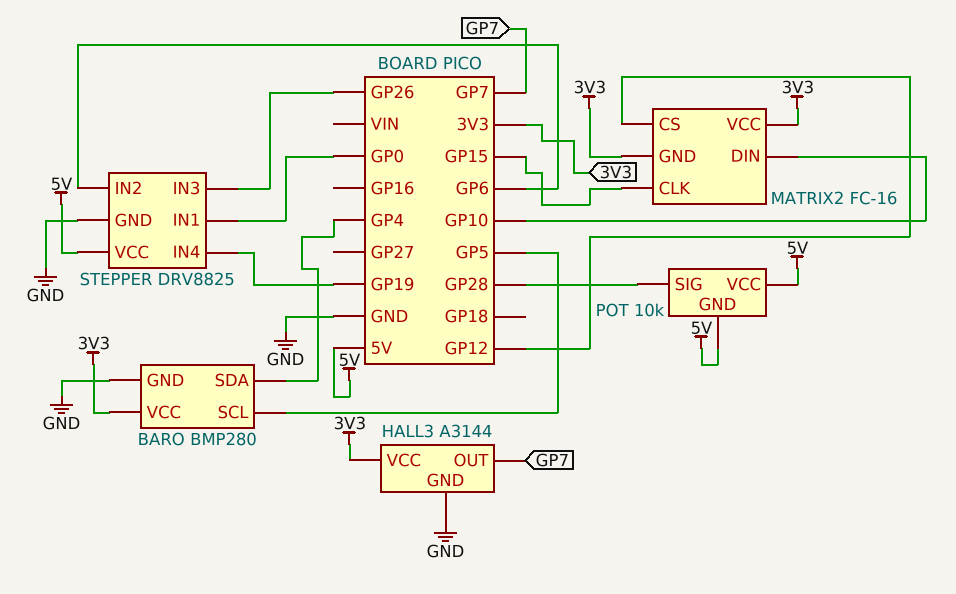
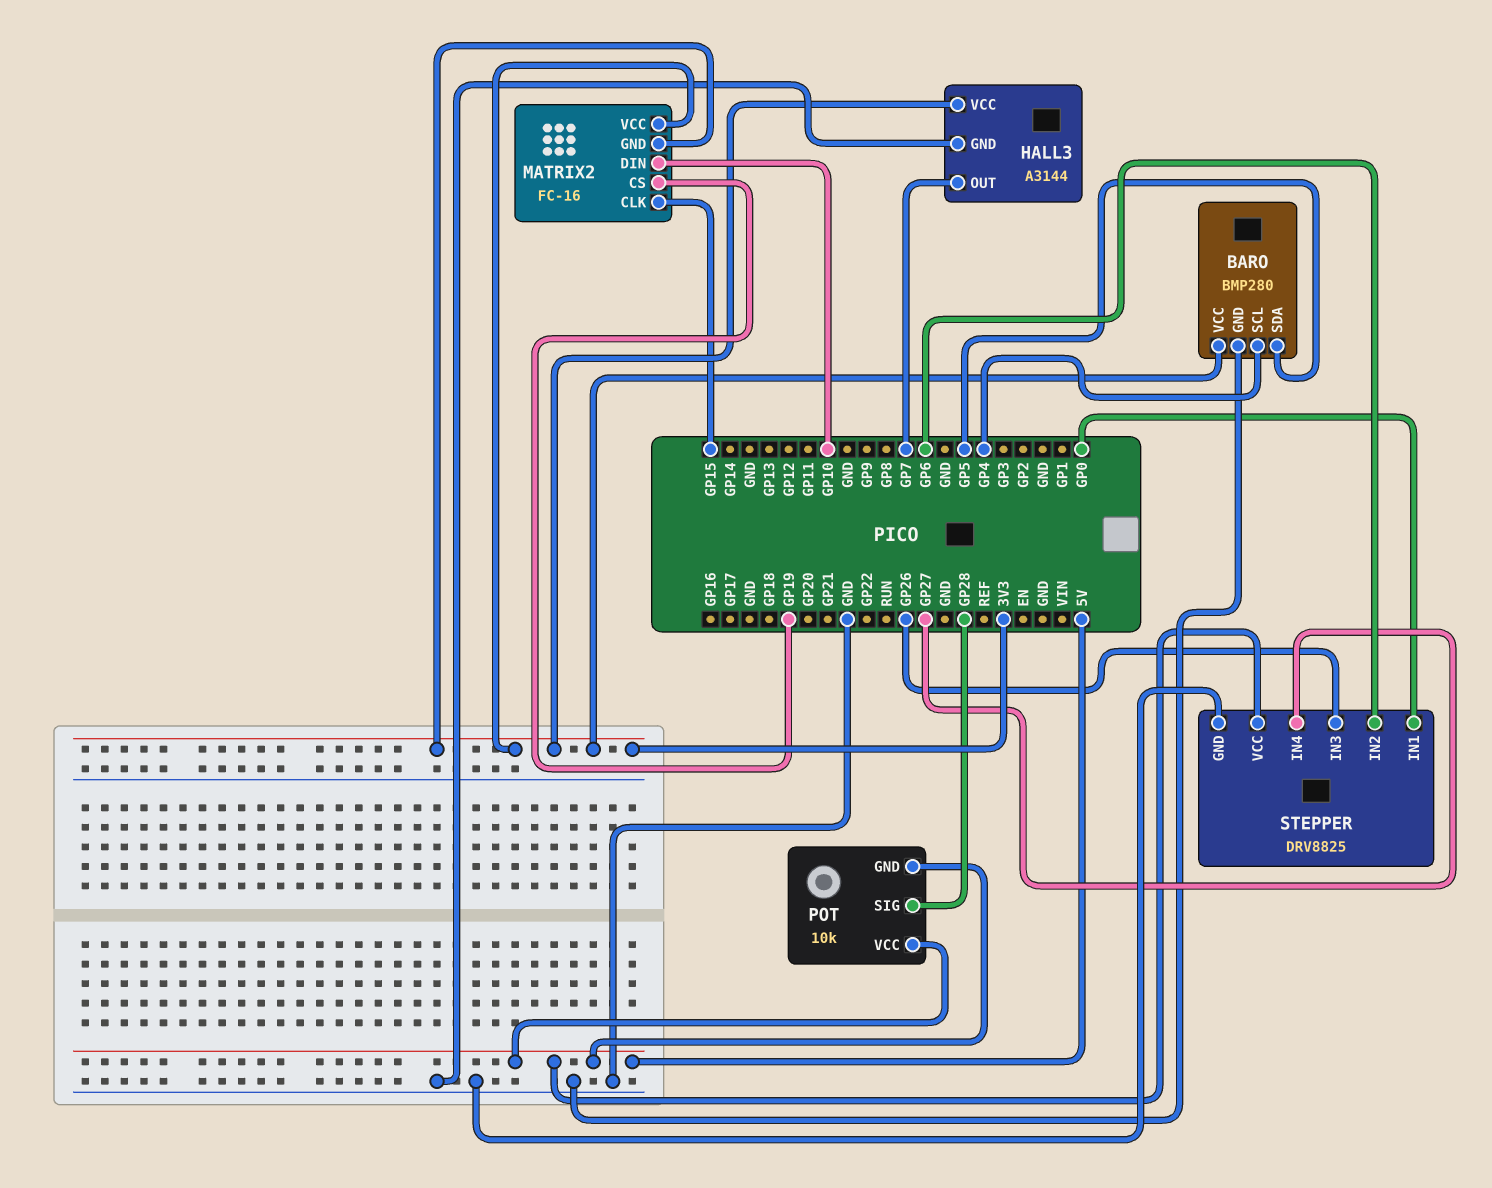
BARO pin SCL: GP5 -> GP4
BARO pin SDA: GP4 -> GP5
MATRIX2 pin CS: GP12 -> GP19
STEPPER pin IN4: GP19 -> GP27

